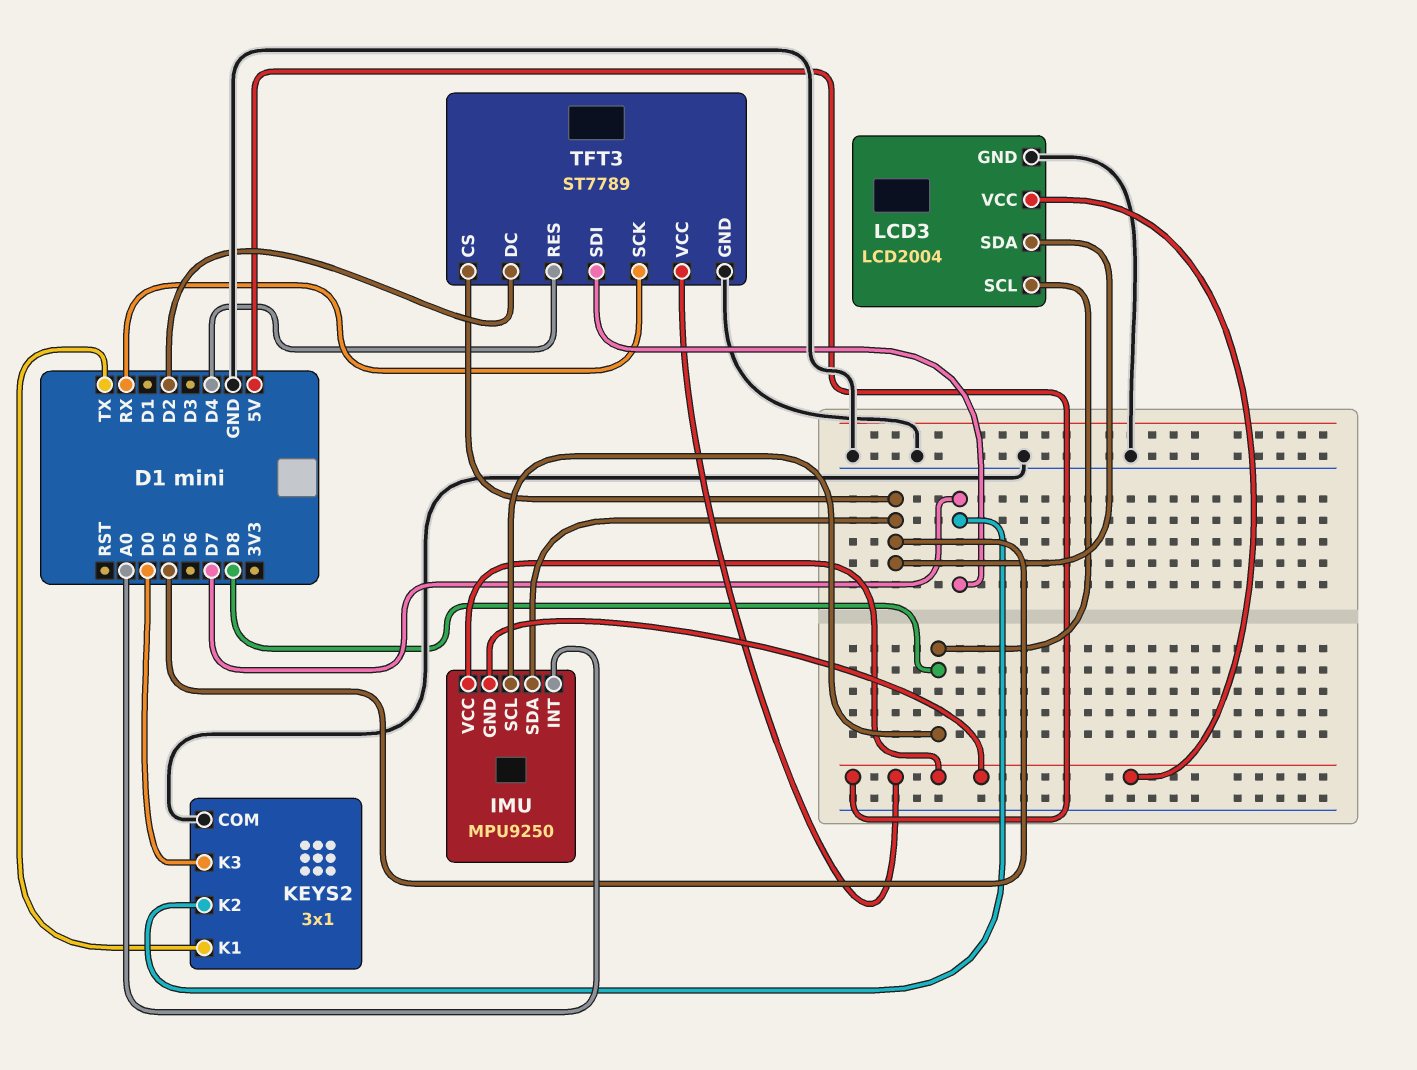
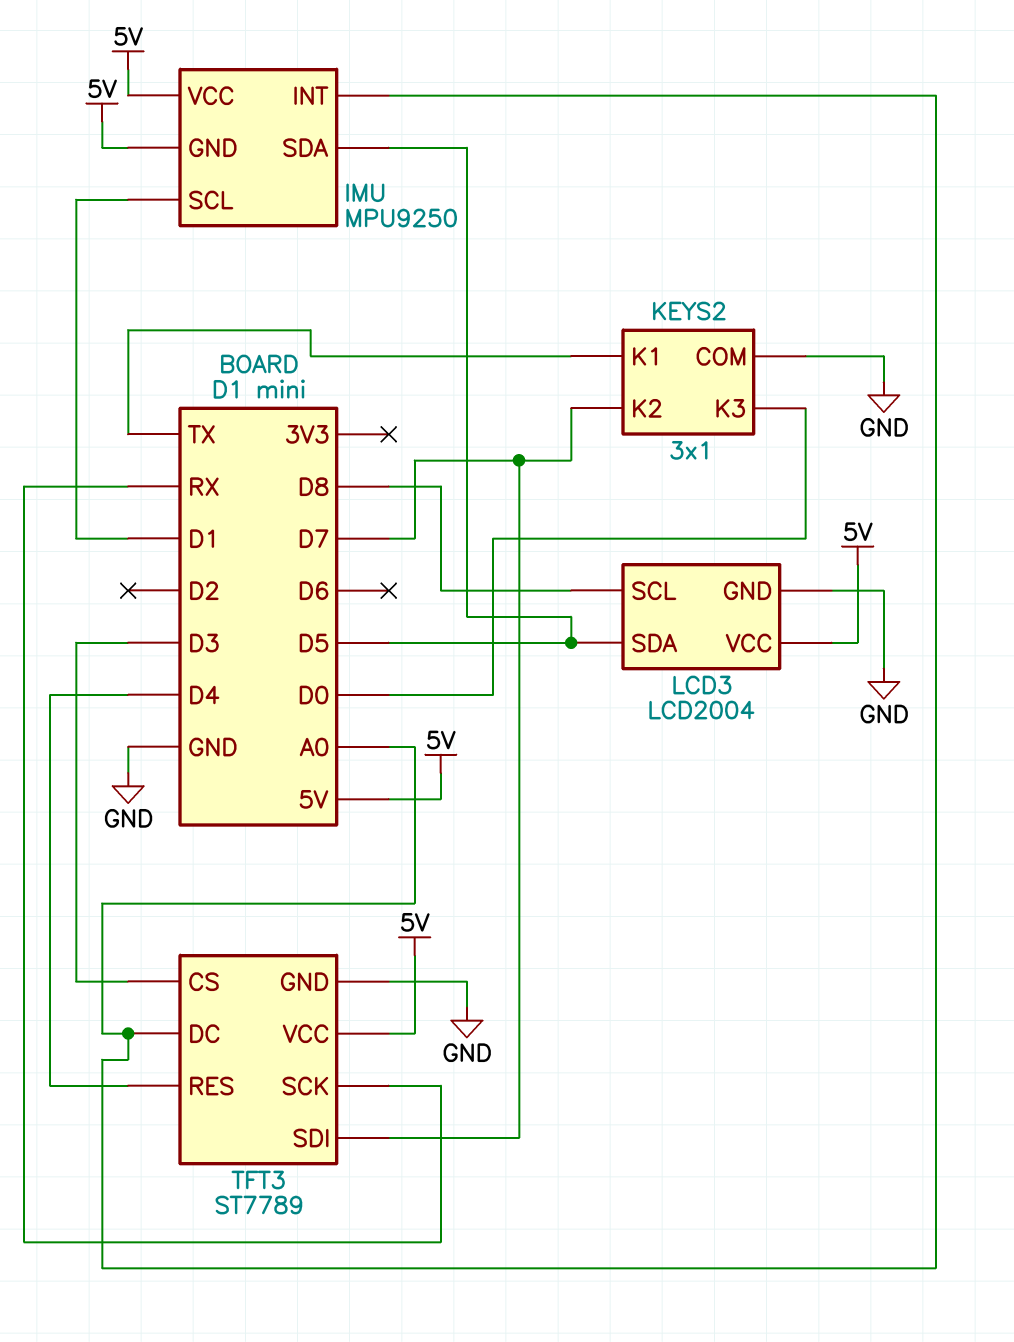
IMU pin SCL: D8 -> D1
TFT3 pin CS: D5 -> D3
TFT3 pin DC: D2 -> A0

